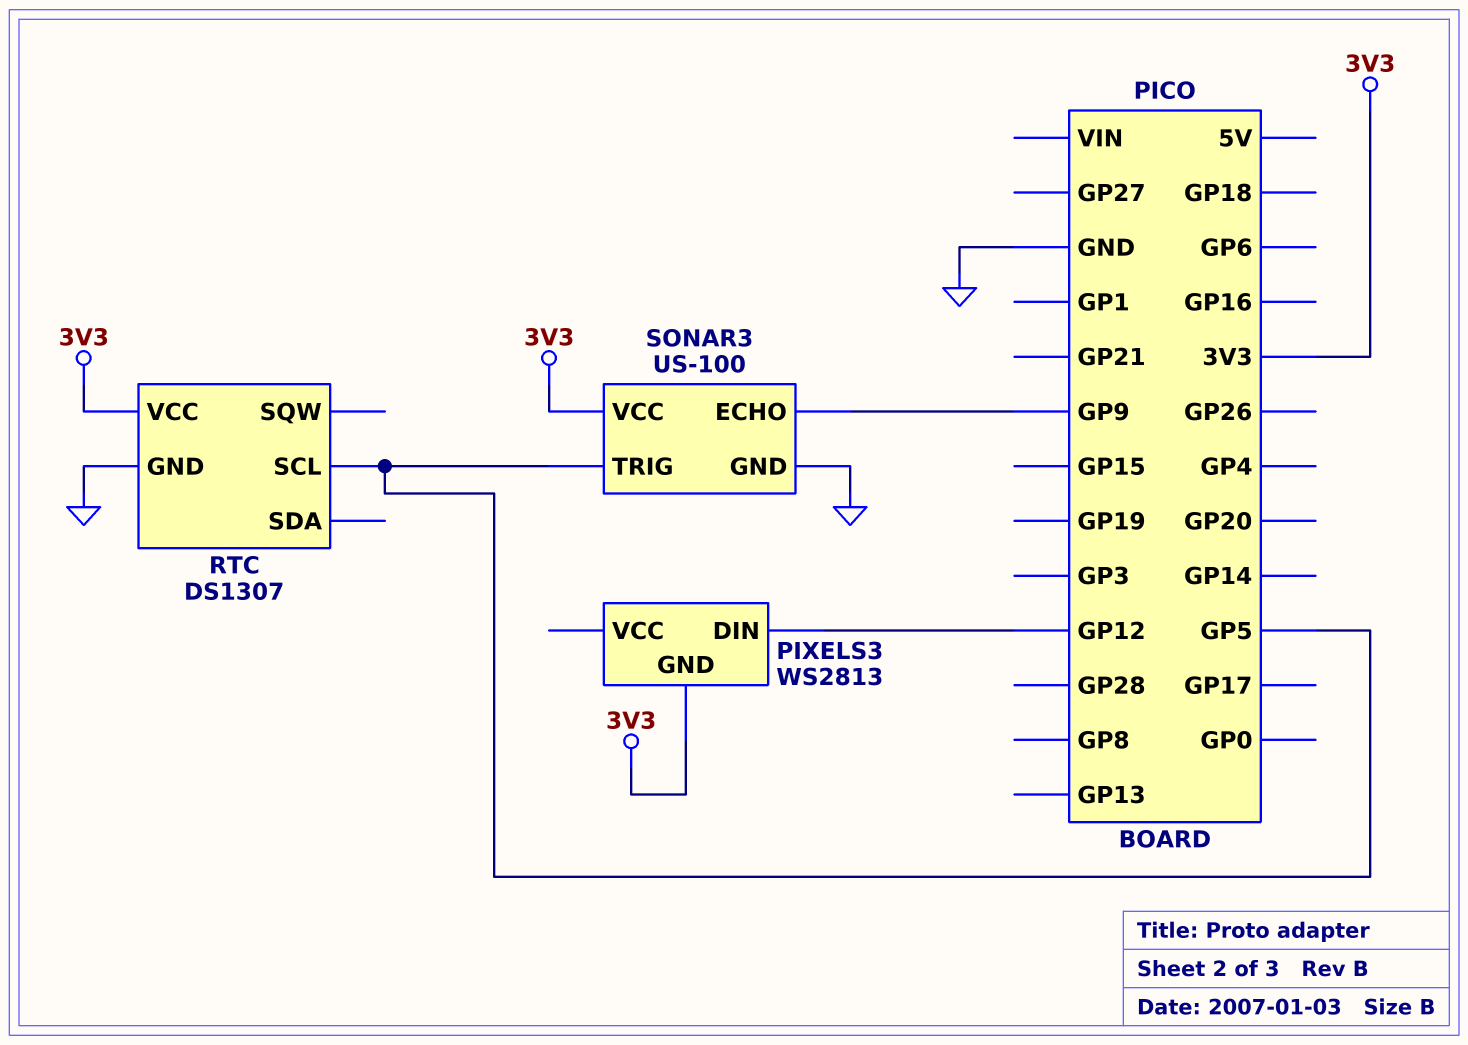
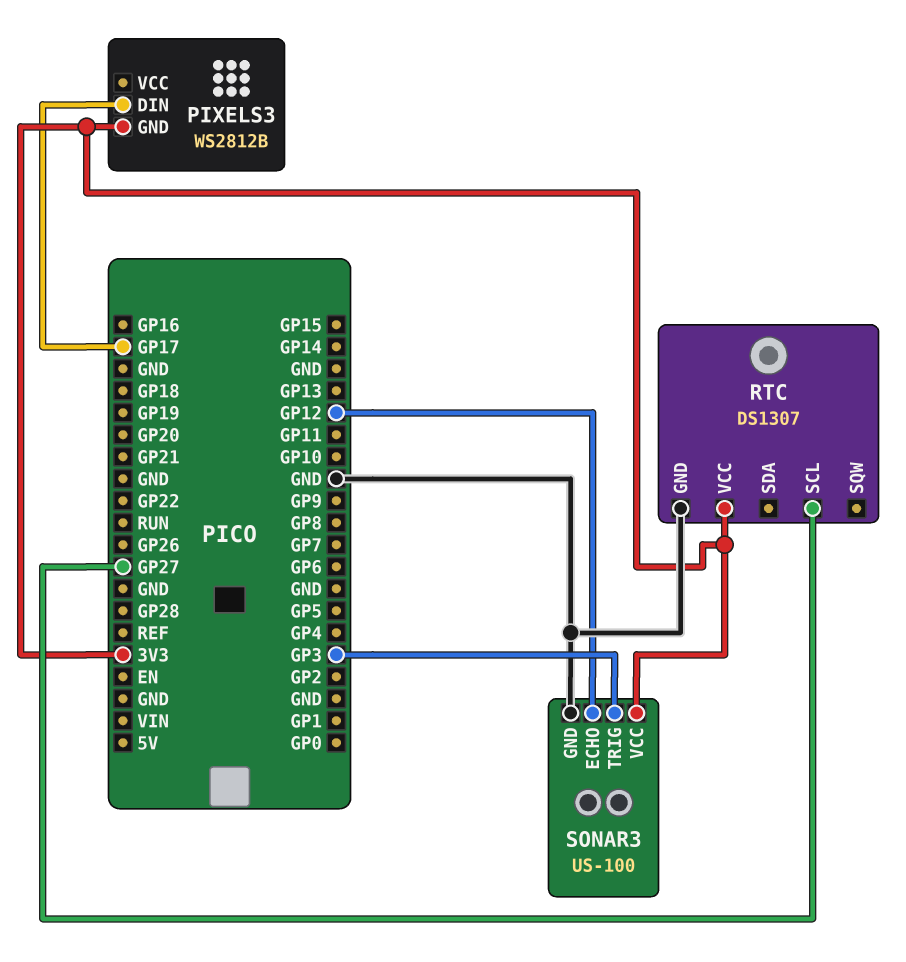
PIXELS3: WS2813 -> WS2812B
PIXELS3 pin DIN: GP12 -> GP17
RTC pin SCL: GP5 -> GP27
SONAR3 pin ECHO: GP9 -> GP12
SONAR3 pin TRIG: GP5 -> GP3

